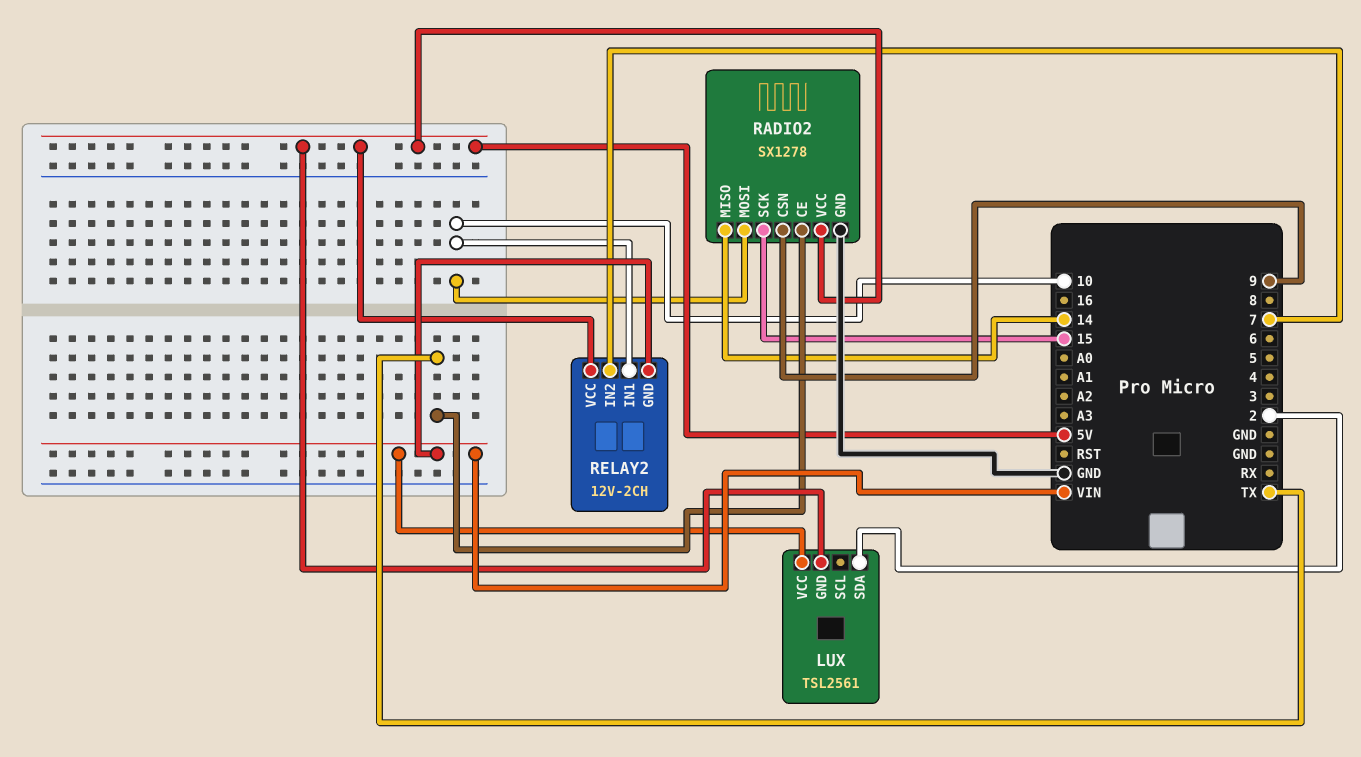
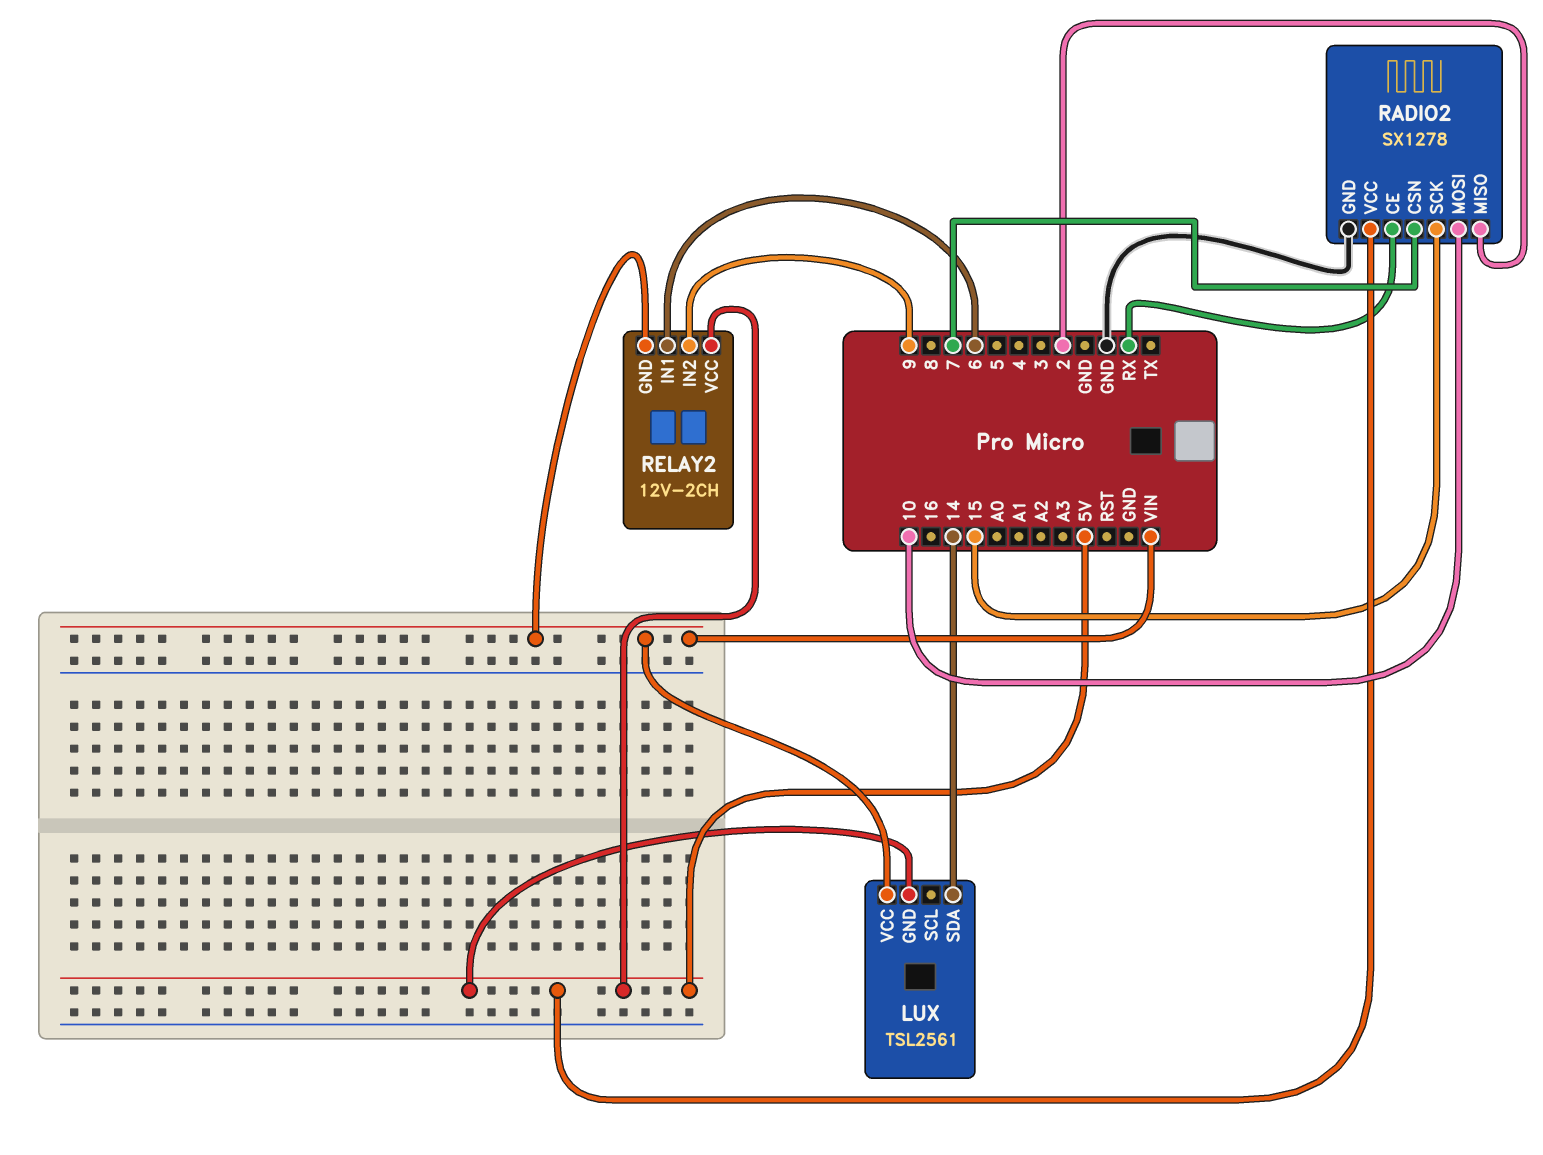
LUX pin SDA: 2 -> 14
RADIO2 pin CE: TX -> RX
RADIO2 pin CSN: 9 -> 7
RADIO2 pin MISO: 14 -> 2
RELAY2 pin IN1: 10 -> 6
RELAY2 pin IN2: 7 -> 9

